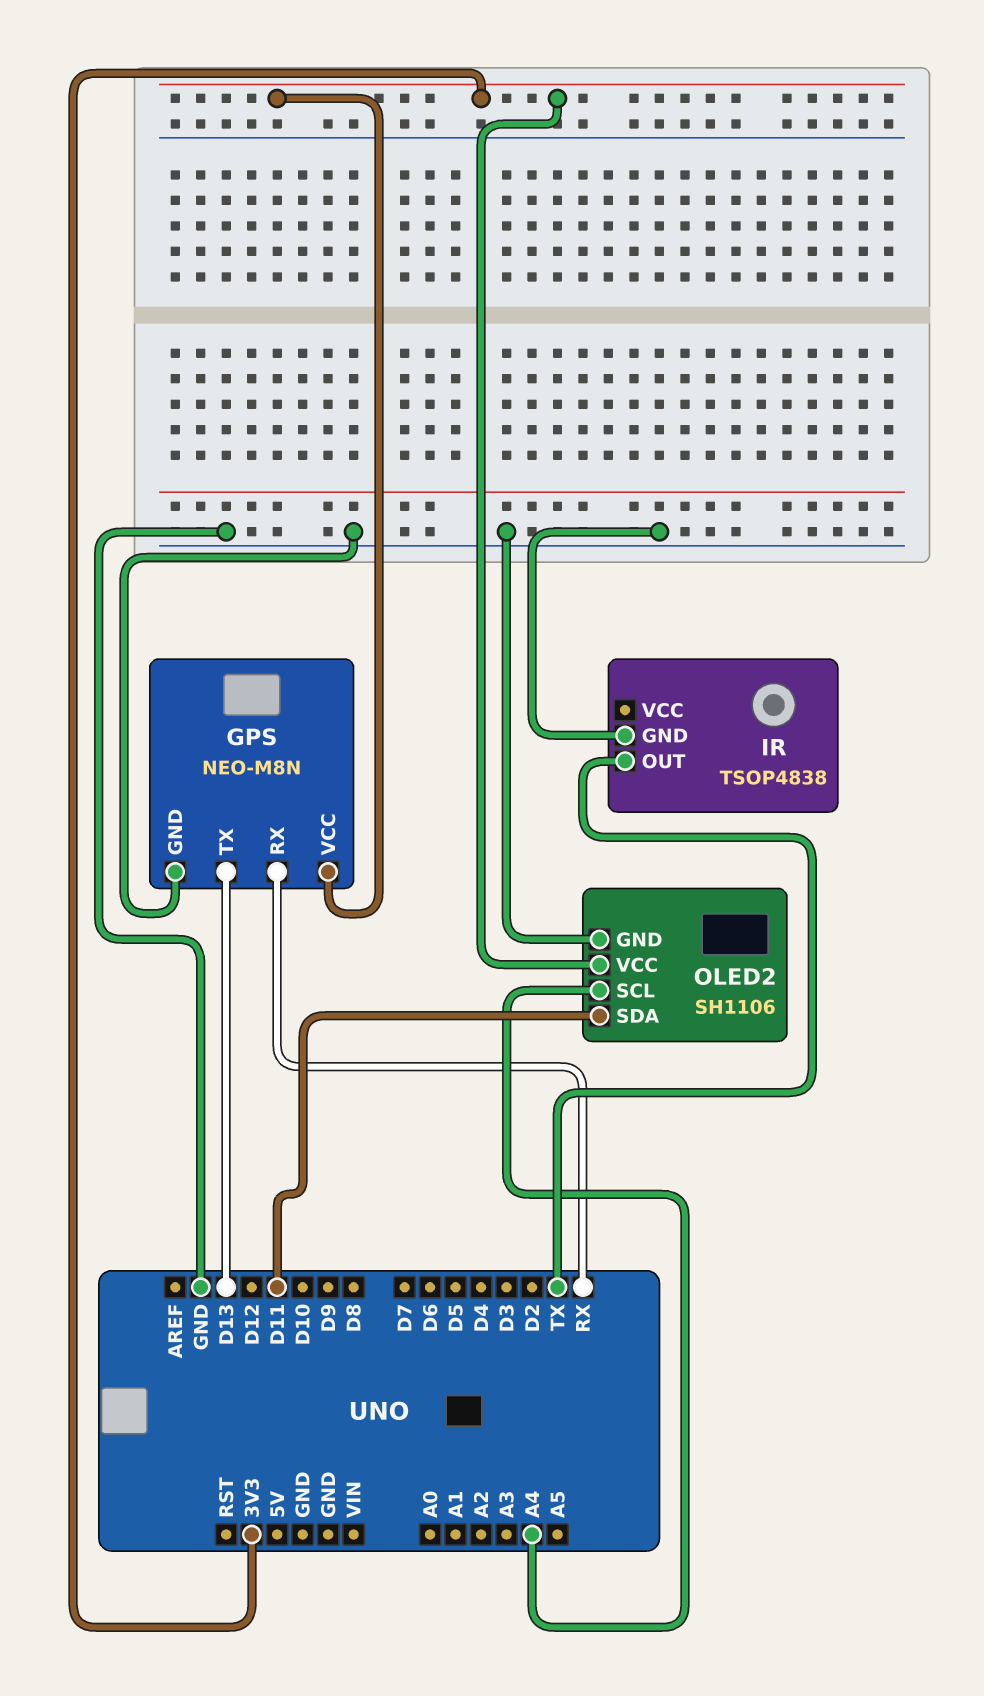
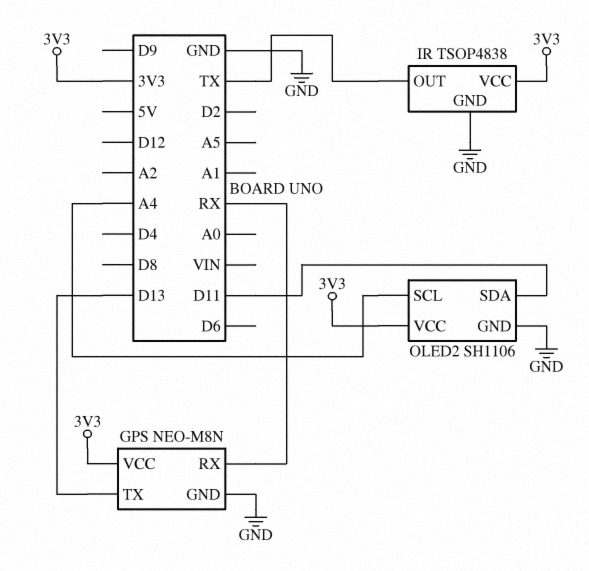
IR pin VCC: none -> 3V3

